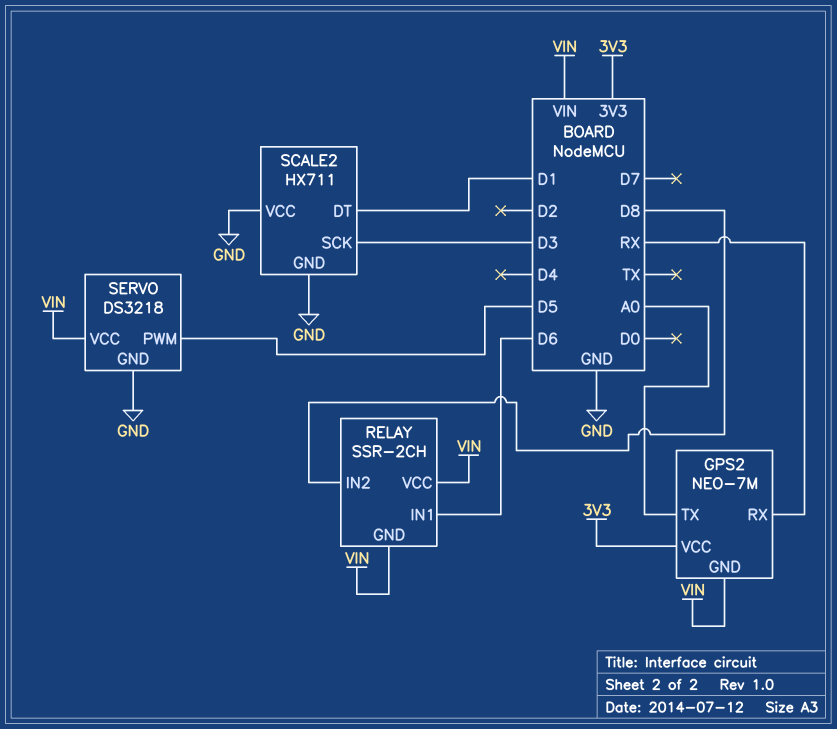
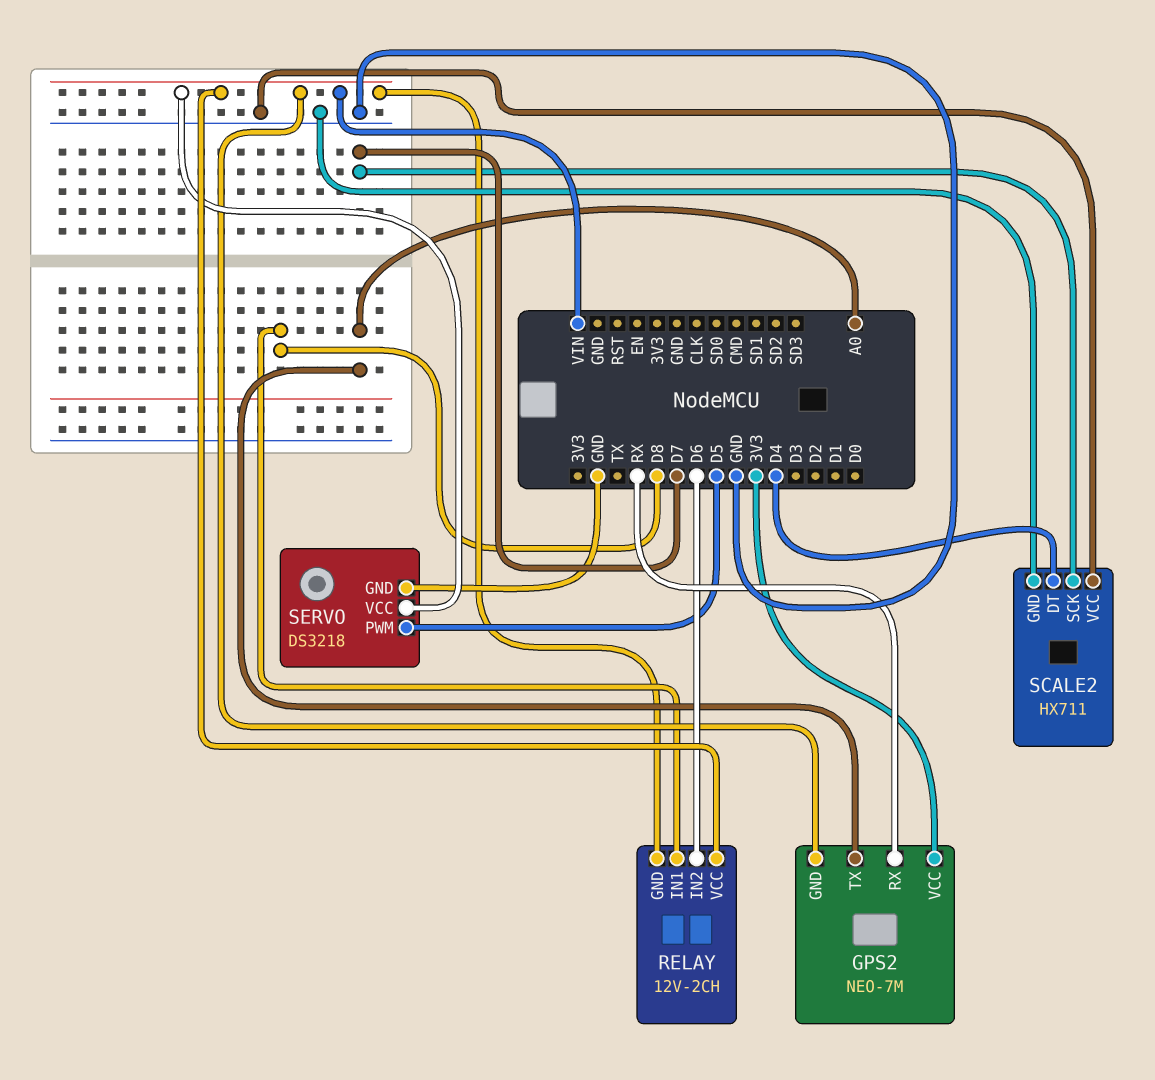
RELAY: SSR-2CH -> 12V-2CH
RELAY pin IN1: D6 -> D8
RELAY pin IN2: D8 -> D6
SCALE2 pin DT: D1 -> D4
SCALE2 pin SCK: D3 -> D7

